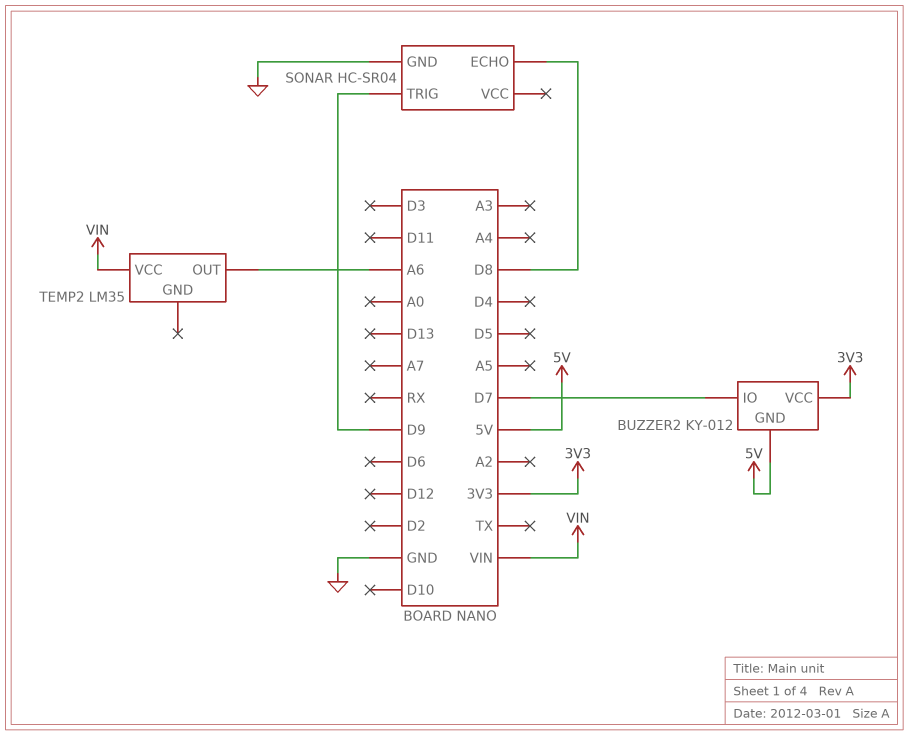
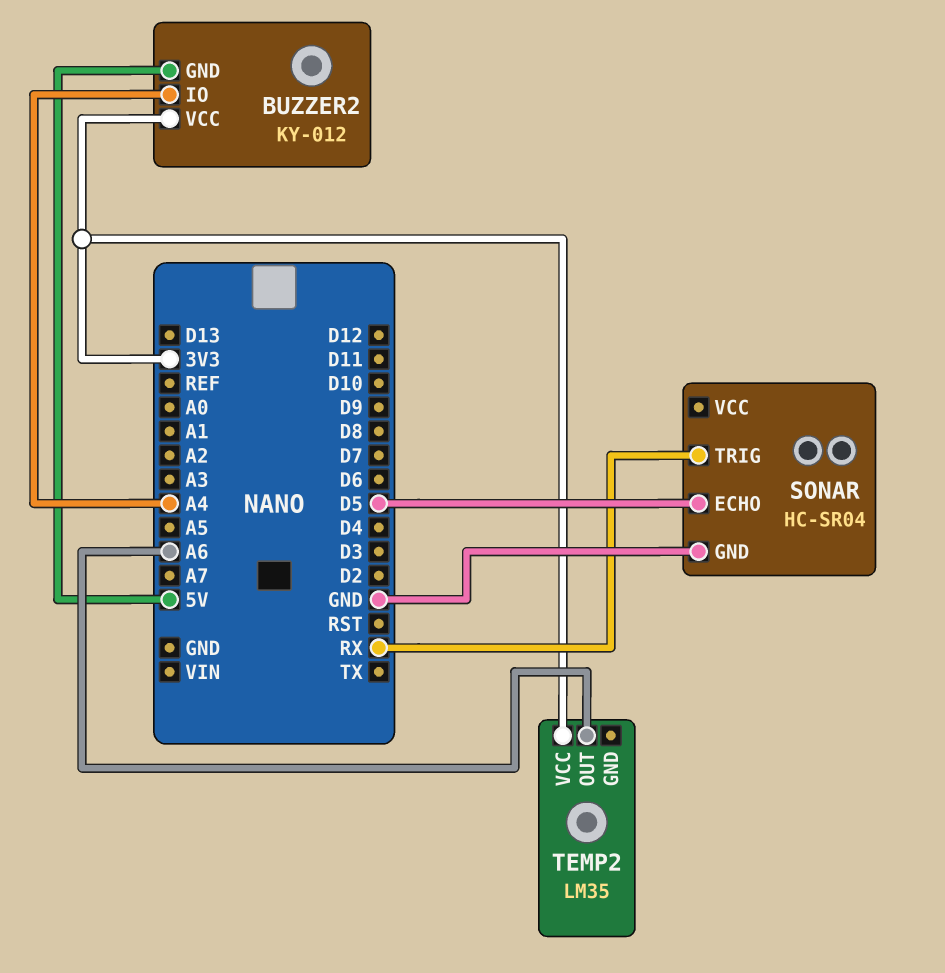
BUZZER2 pin IO: D7 -> A4
SONAR pin ECHO: D8 -> D5
SONAR pin TRIG: D9 -> RX
TEMP2 pin VCC: VIN -> 3V3

